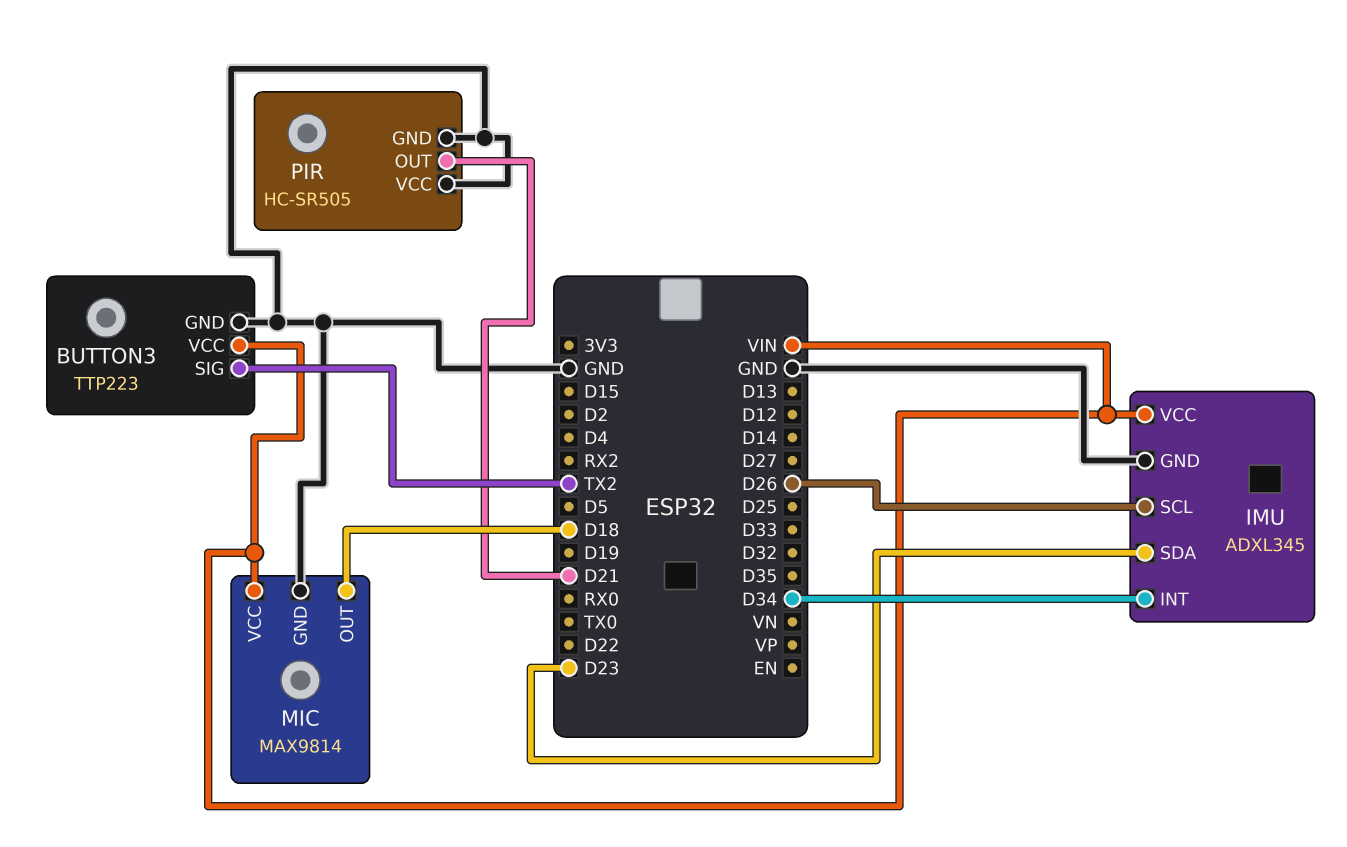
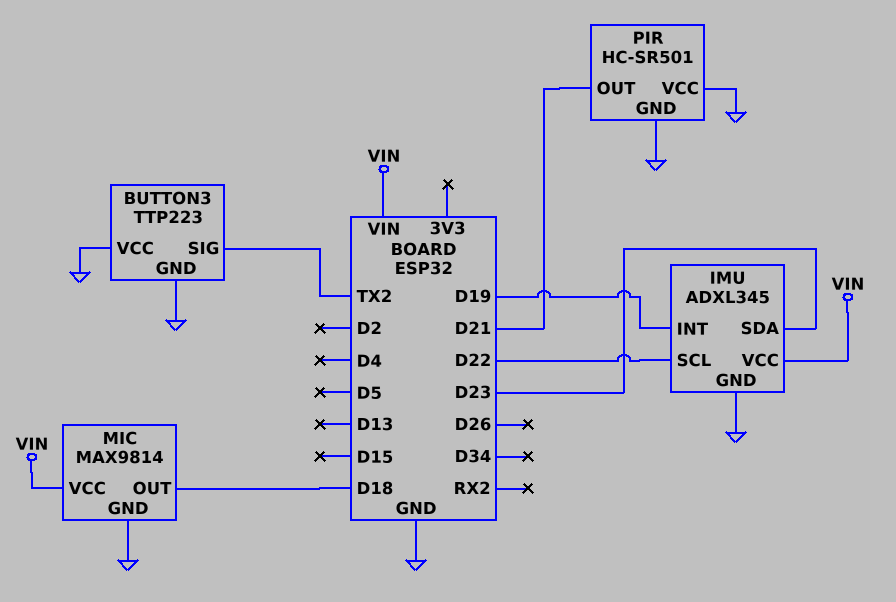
BUTTON3 pin VCC: VIN -> GND
IMU pin INT: D34 -> D19
IMU pin SCL: D26 -> D22
PIR: HC-SR505 -> HC-SR501

